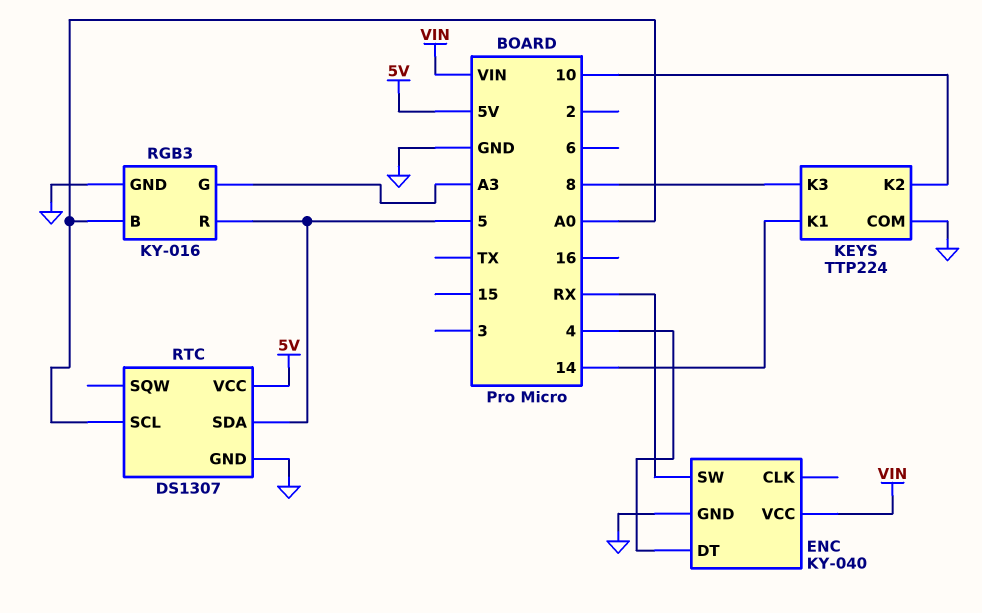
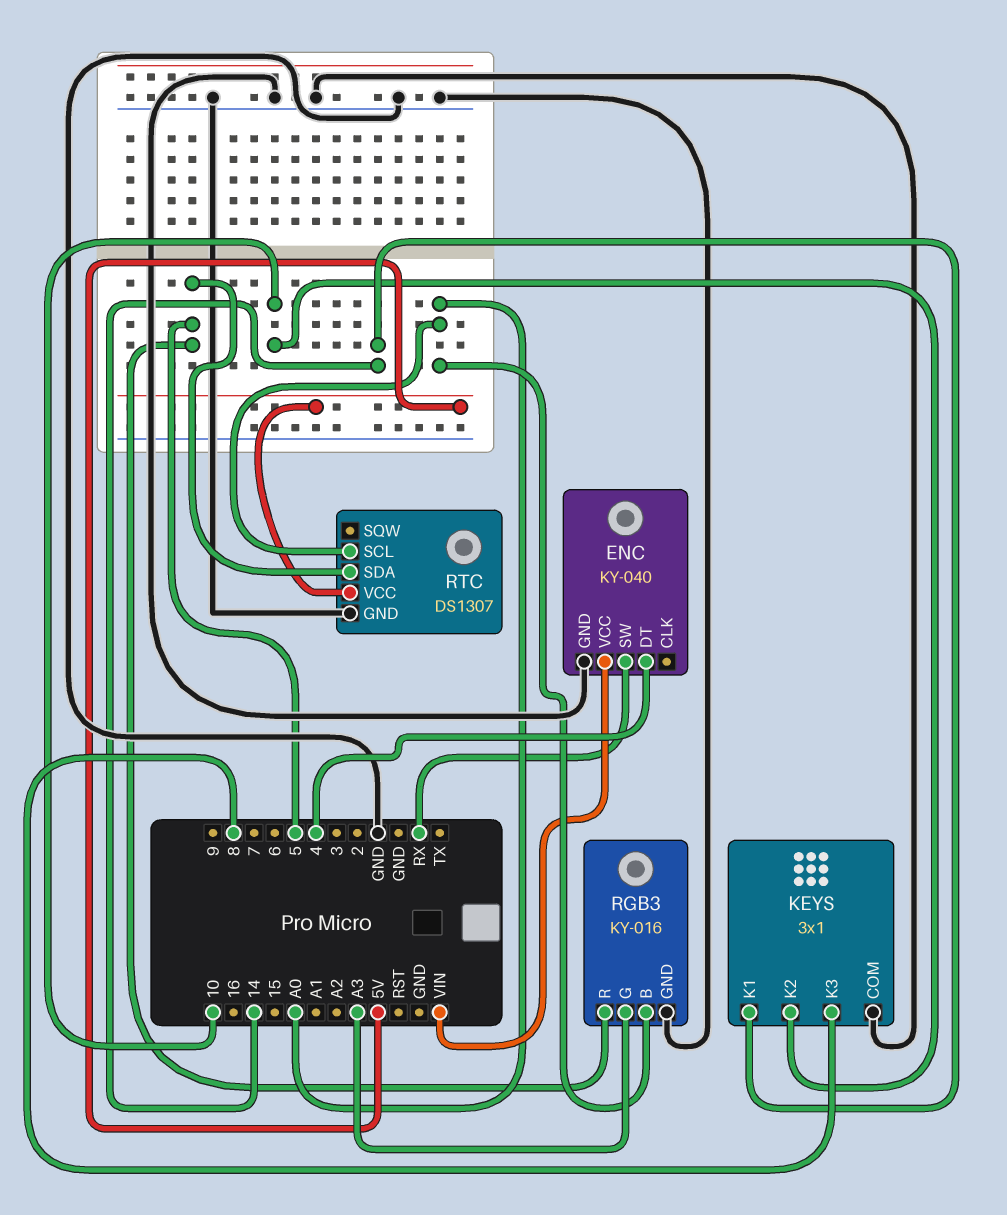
KEYS: TTP224 -> 3x1

